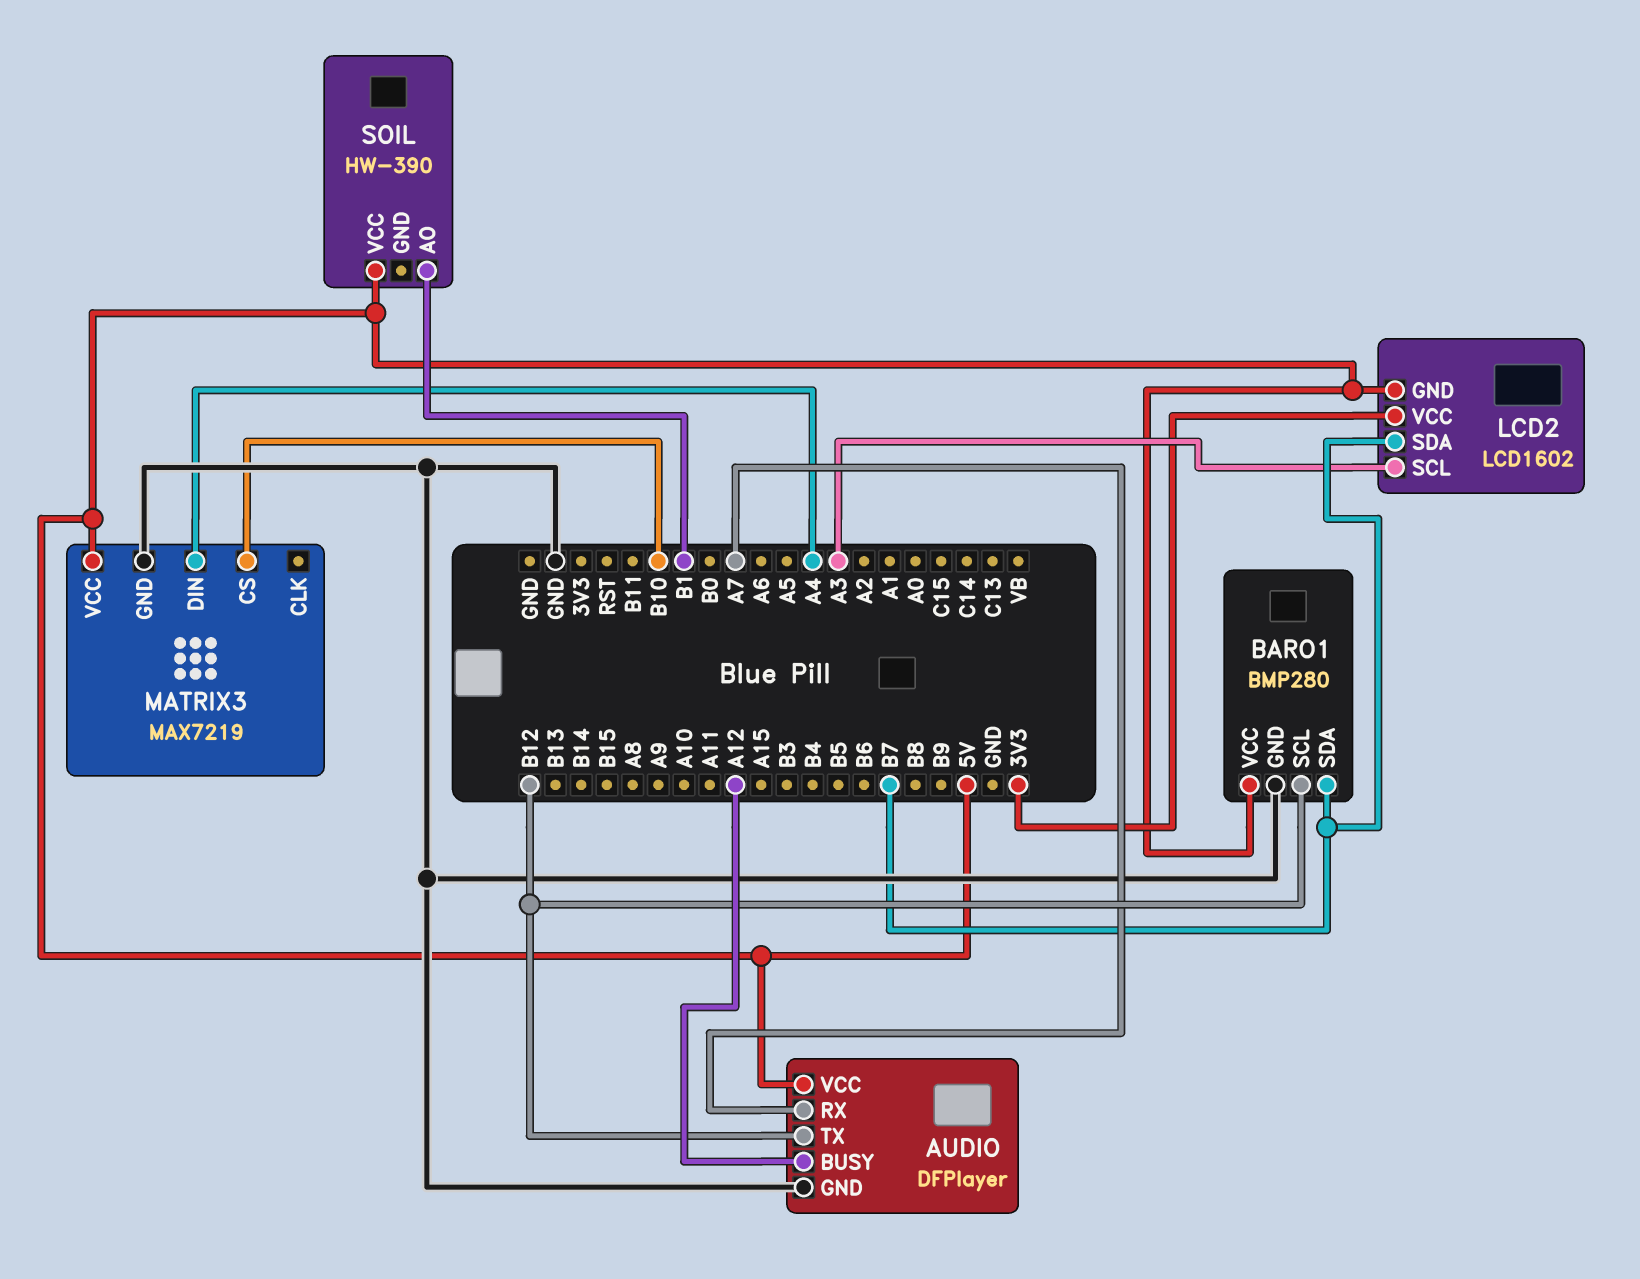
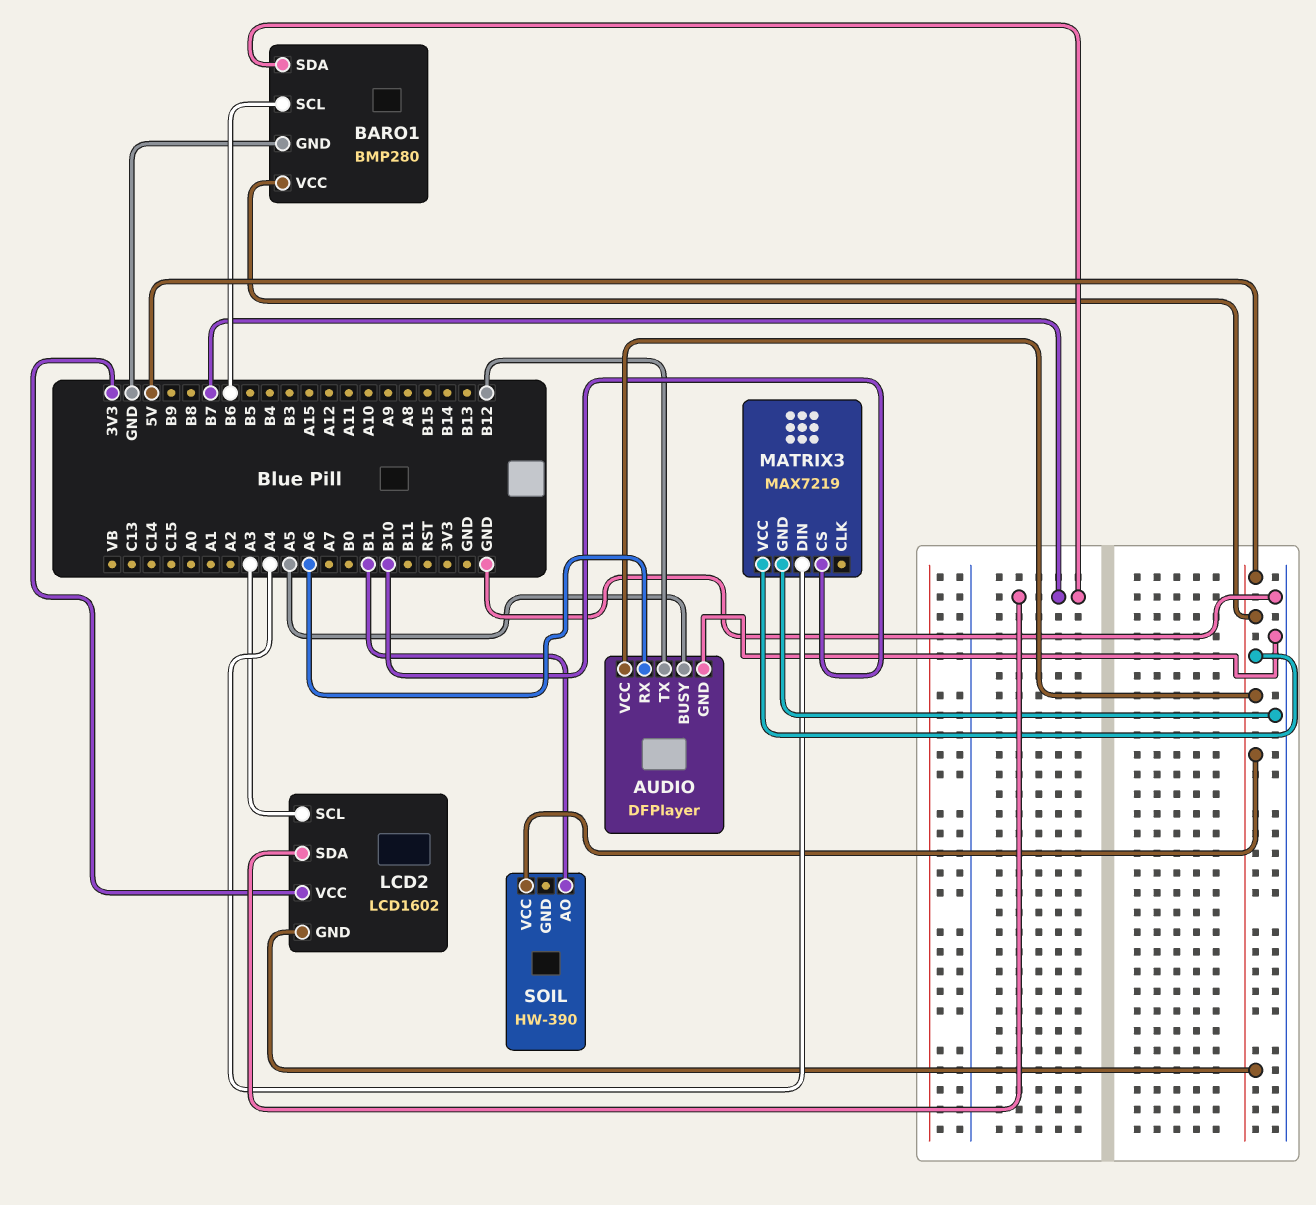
AUDIO pin BUSY: A12 -> A5
AUDIO pin RX: A7 -> A6
BARO1 pin SCL: B12 -> B6

